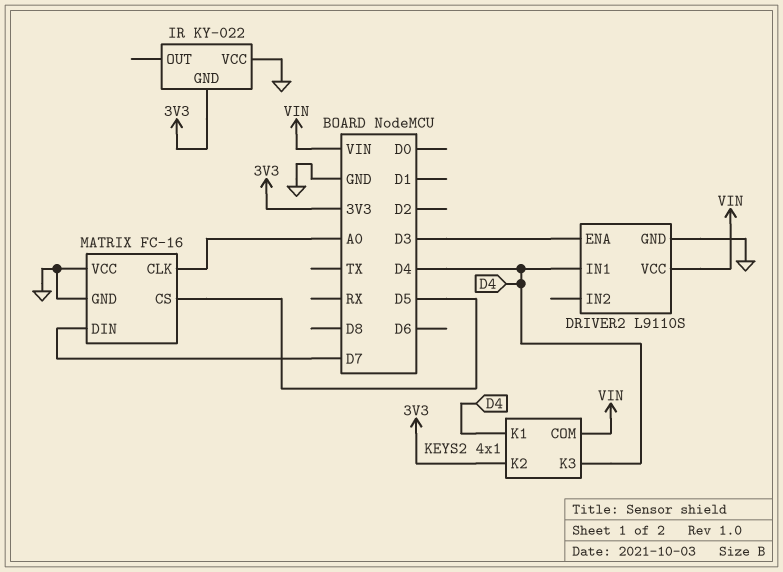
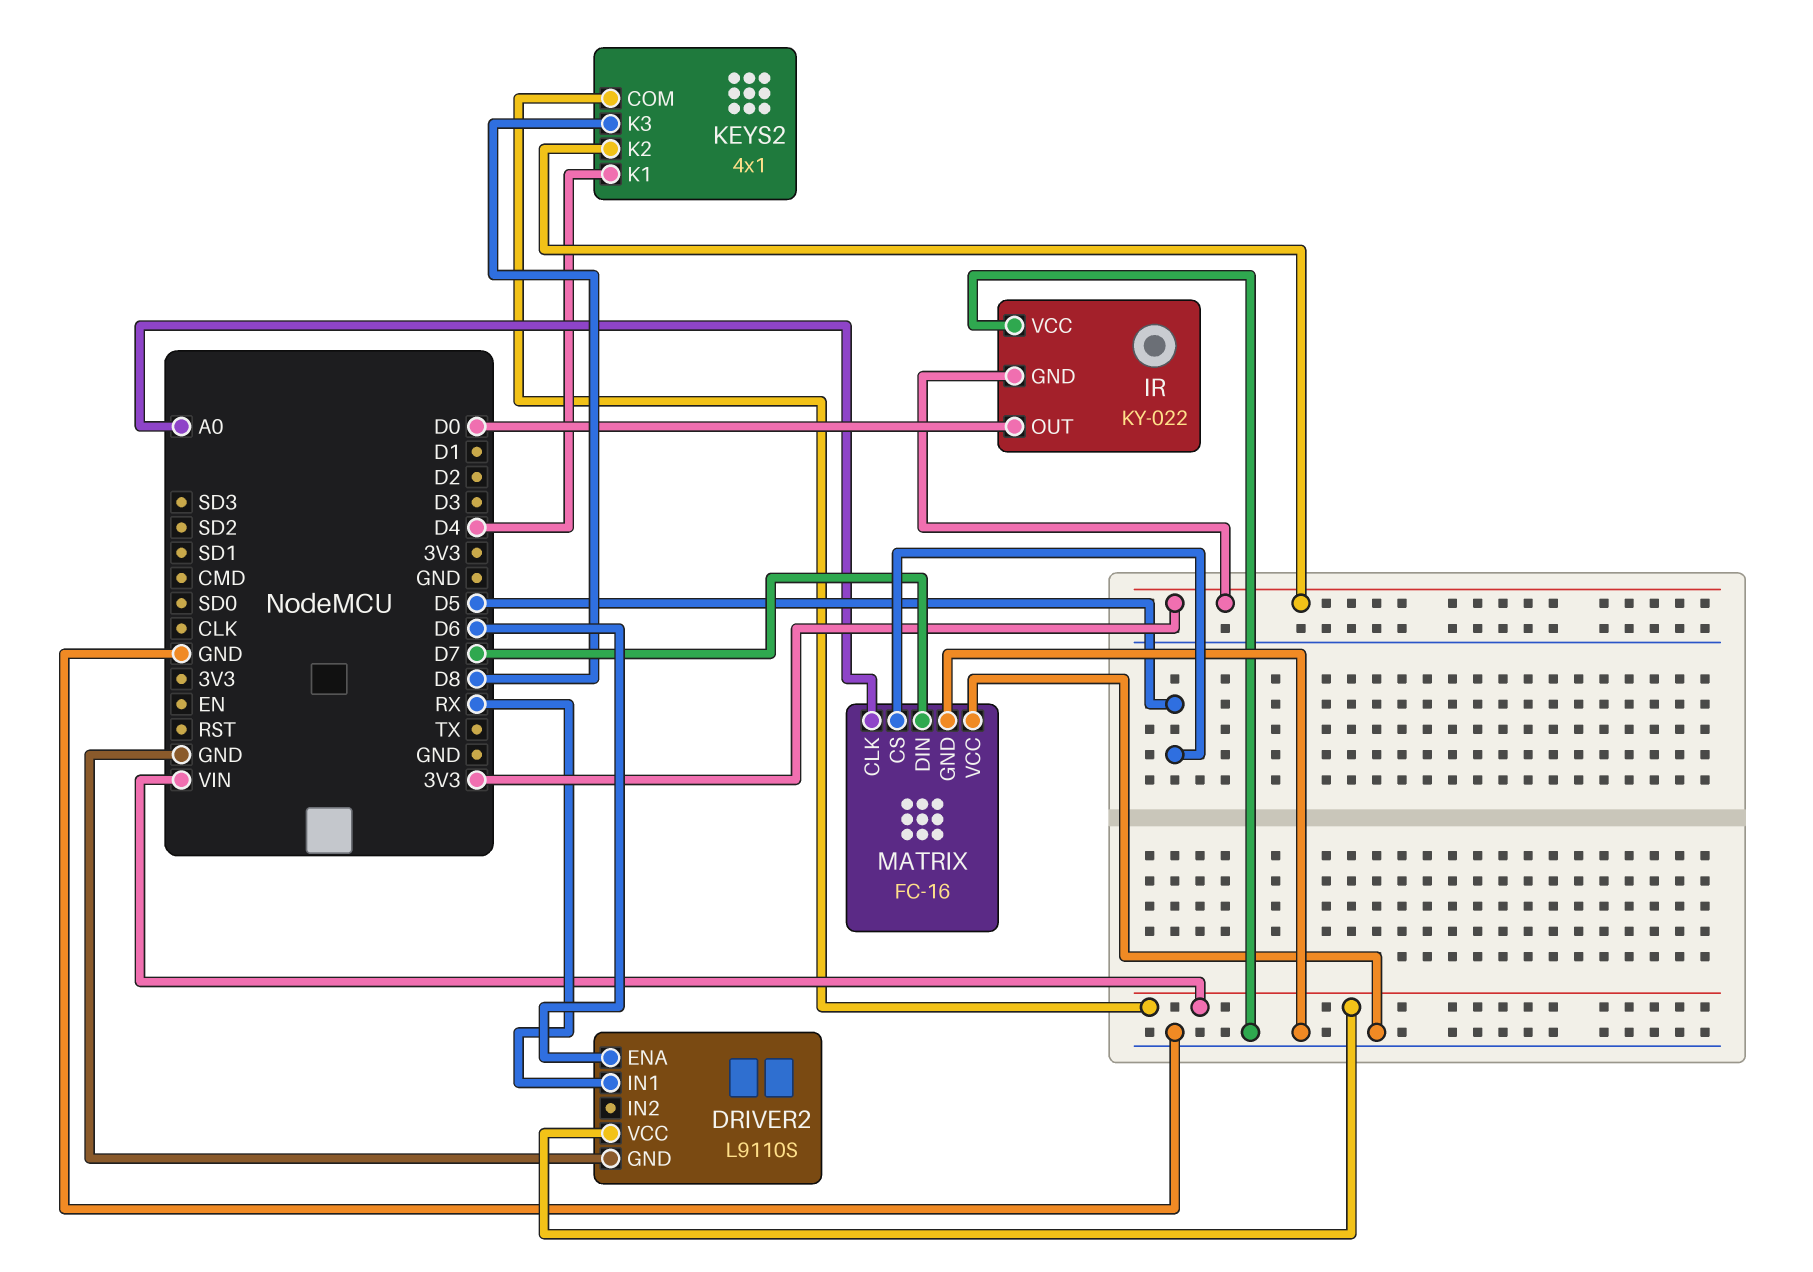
DRIVER2 pin ENA: D3 -> D6
DRIVER2 pin IN1: D4 -> RX
IR pin OUT: none -> D0
KEYS2 pin K3: D4 -> D8

